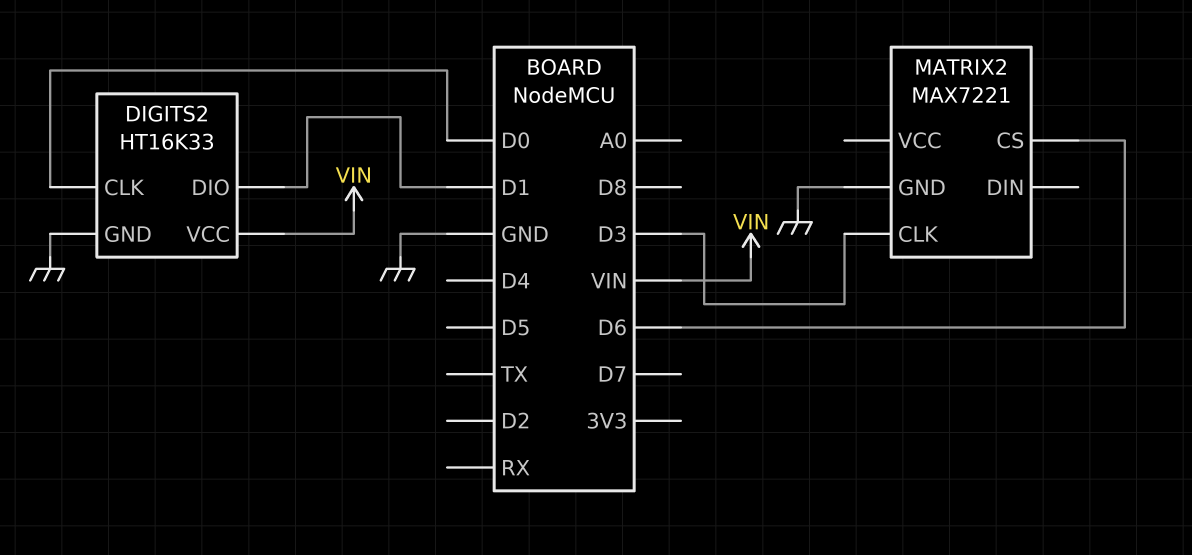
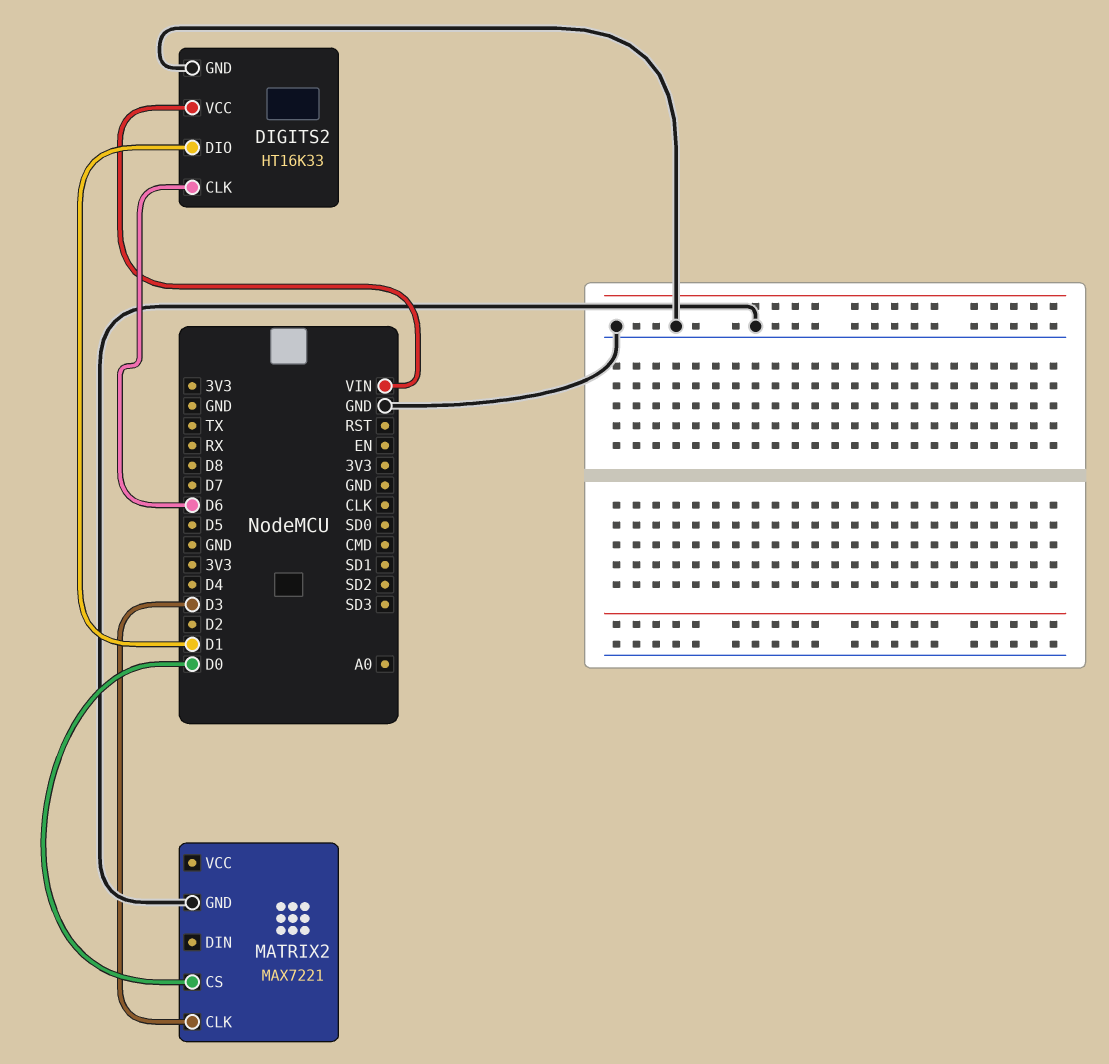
DIGITS2 pin CLK: D0 -> D6
MATRIX2 pin CS: D6 -> D0

